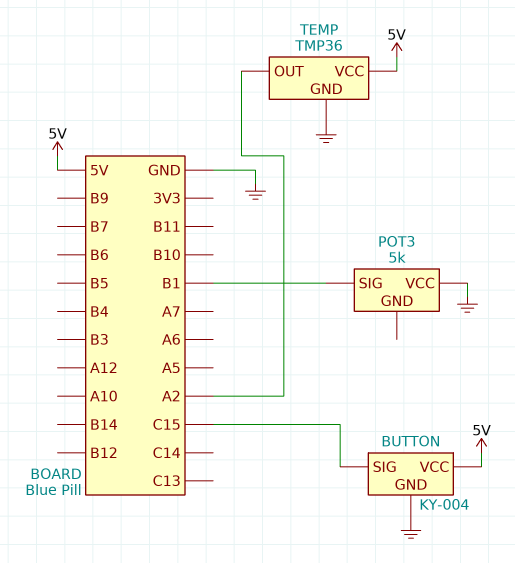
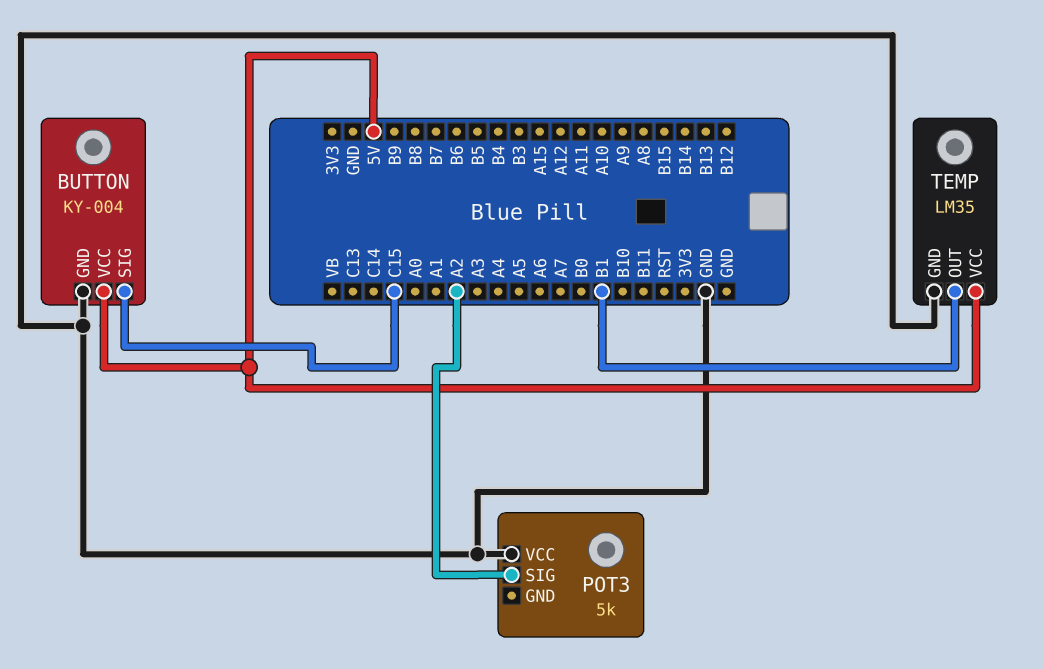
POT3 pin SIG: B1 -> A2
TEMP: TMP36 -> LM35
TEMP pin OUT: A2 -> B1

